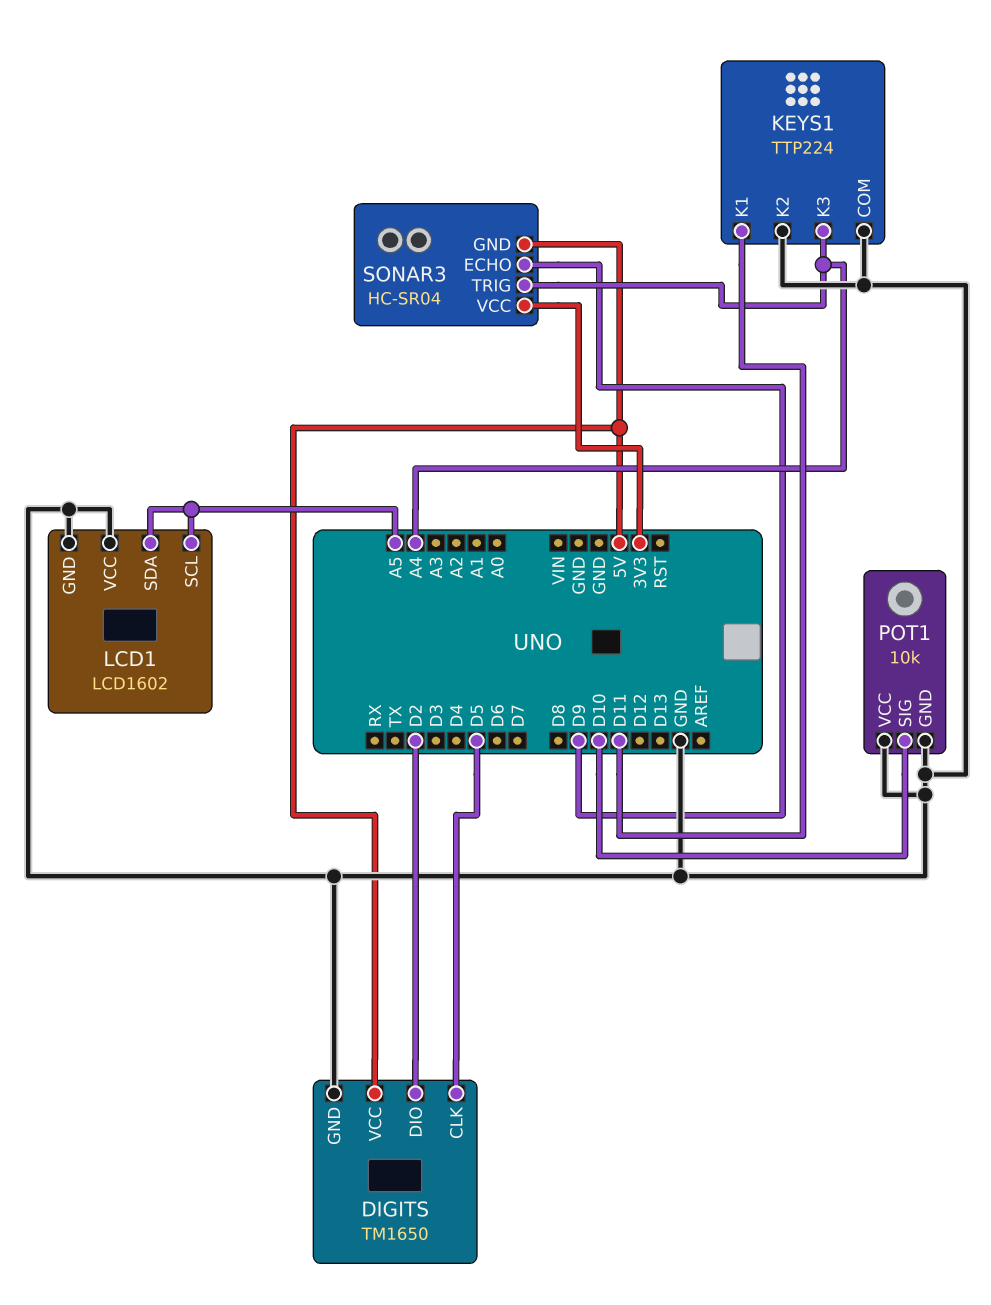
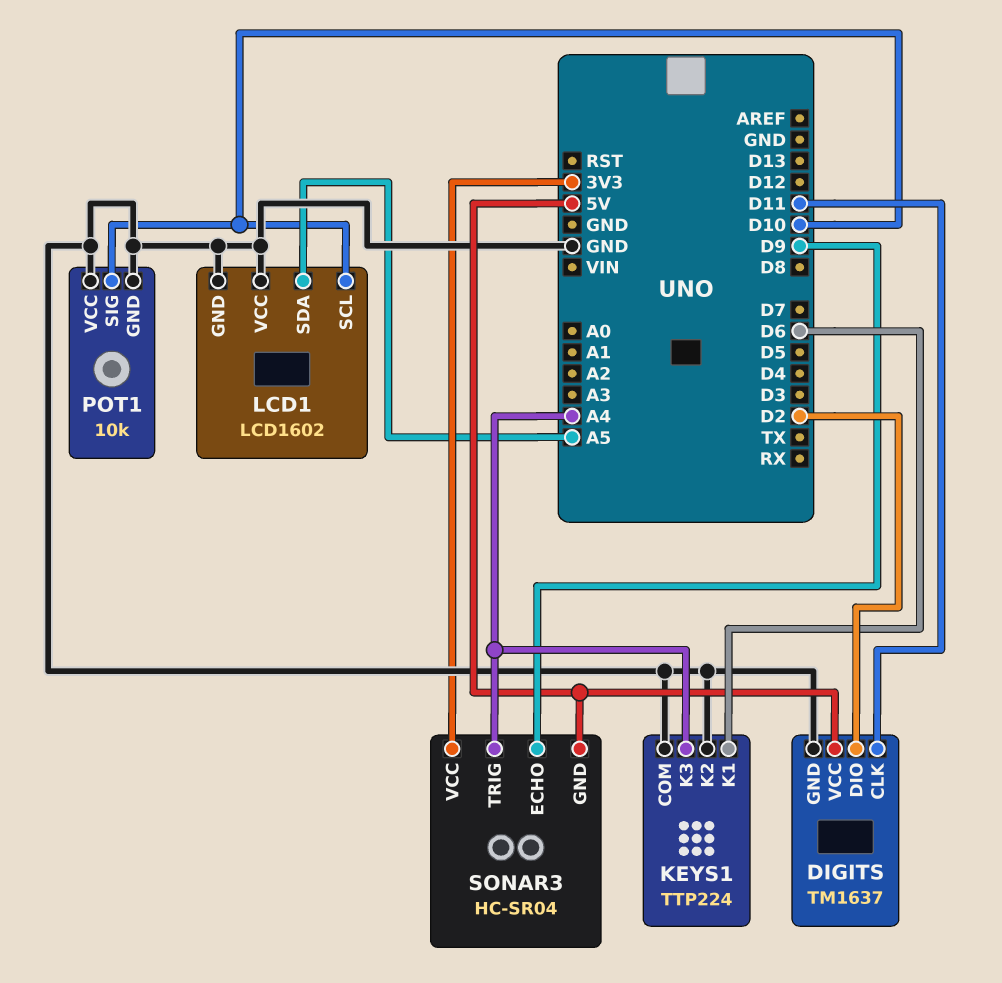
DIGITS: TM1650 -> TM1637
DIGITS pin CLK: D5 -> D11
KEYS1 pin K1: D11 -> D6
LCD1 pin SCL: A5 -> D10

